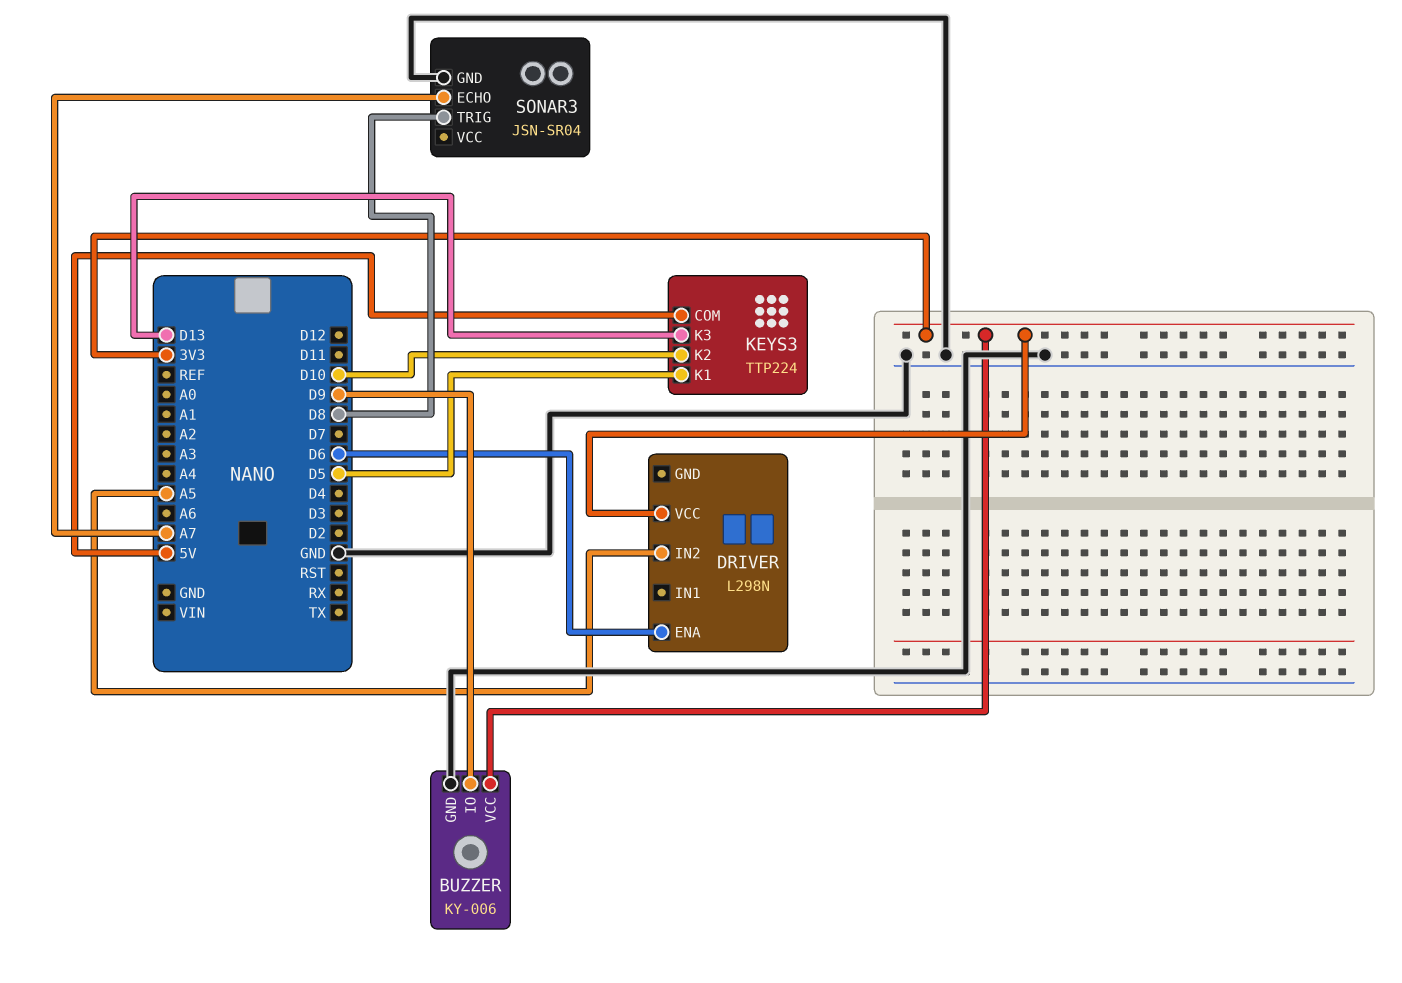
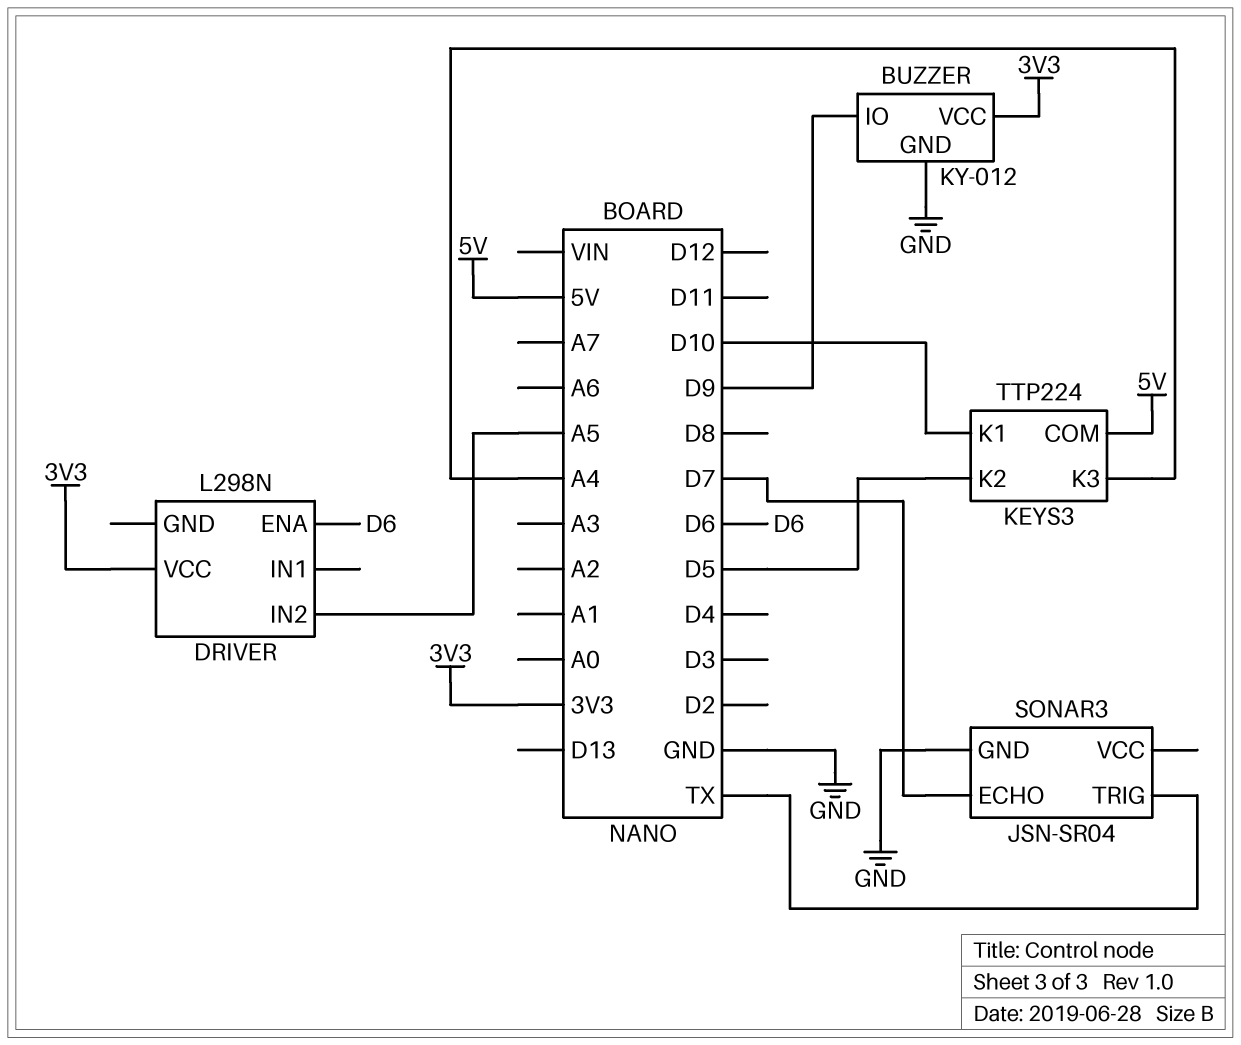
BUZZER: KY-006 -> KY-012
KEYS3 pin K1: D5 -> D10
KEYS3 pin K2: D10 -> D5
KEYS3 pin K3: D13 -> A4
SONAR3 pin ECHO: A7 -> D7
SONAR3 pin TRIG: D8 -> TX

